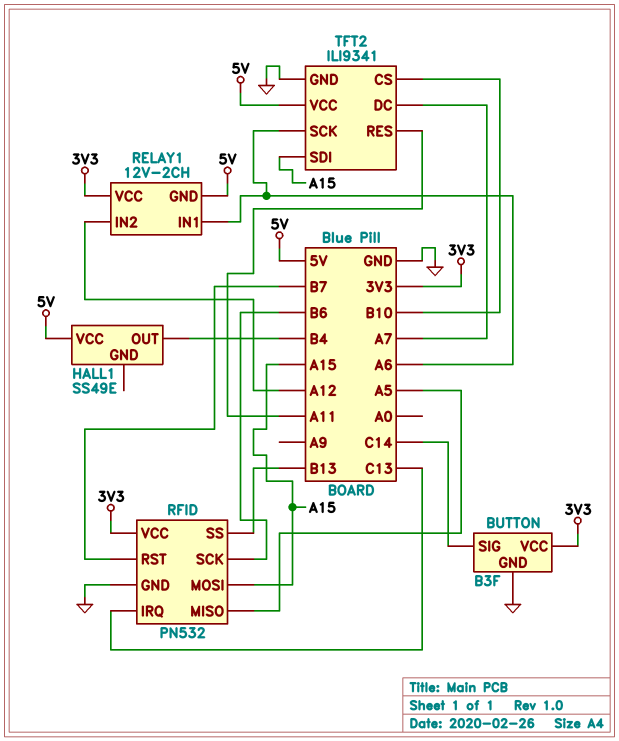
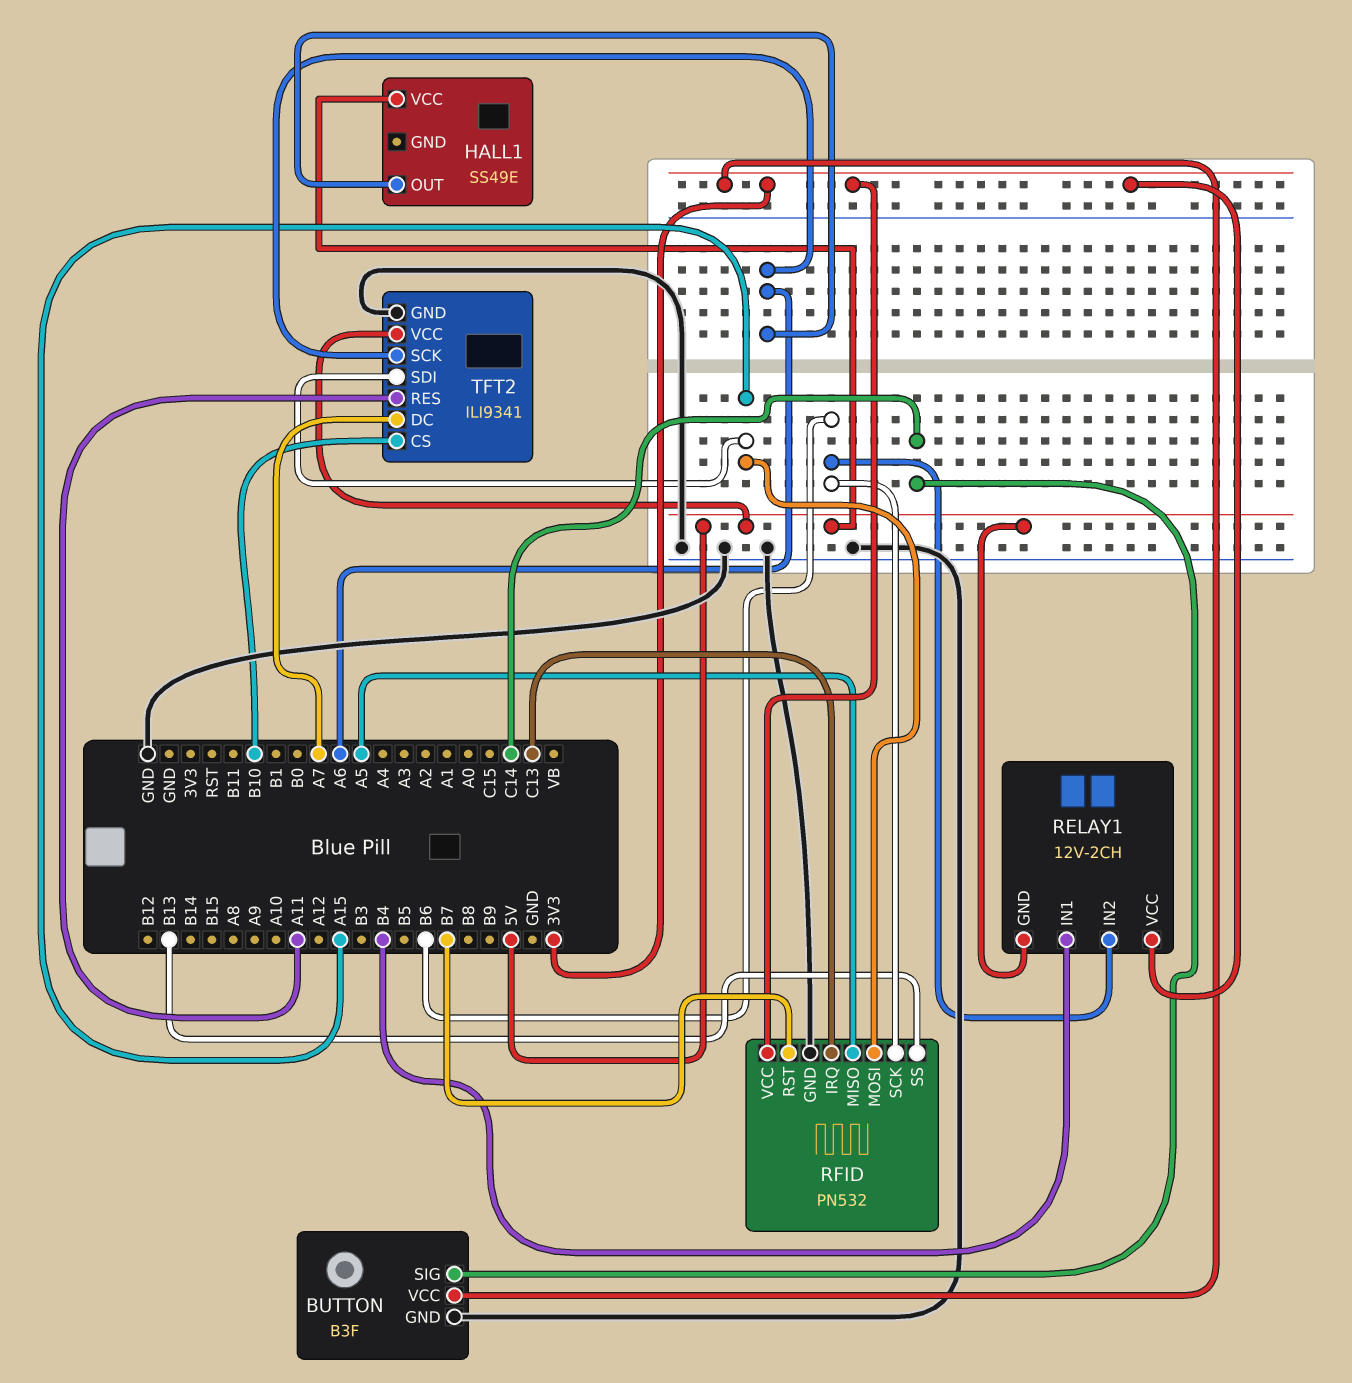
HALL1 pin OUT: B4 -> A6
RELAY1 pin IN1: A6 -> B4
RELAY1 pin IN2: A12 -> B6

